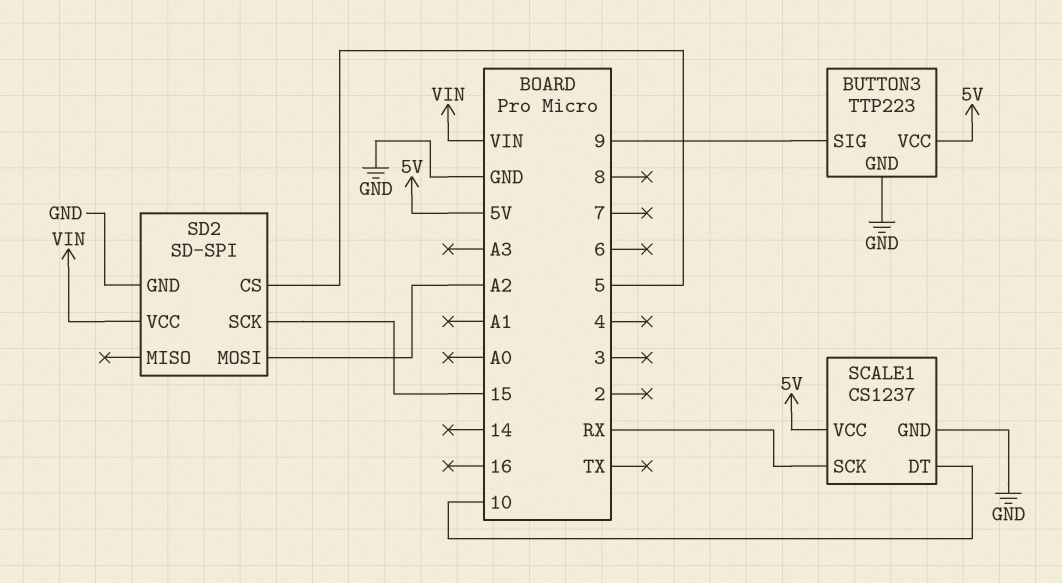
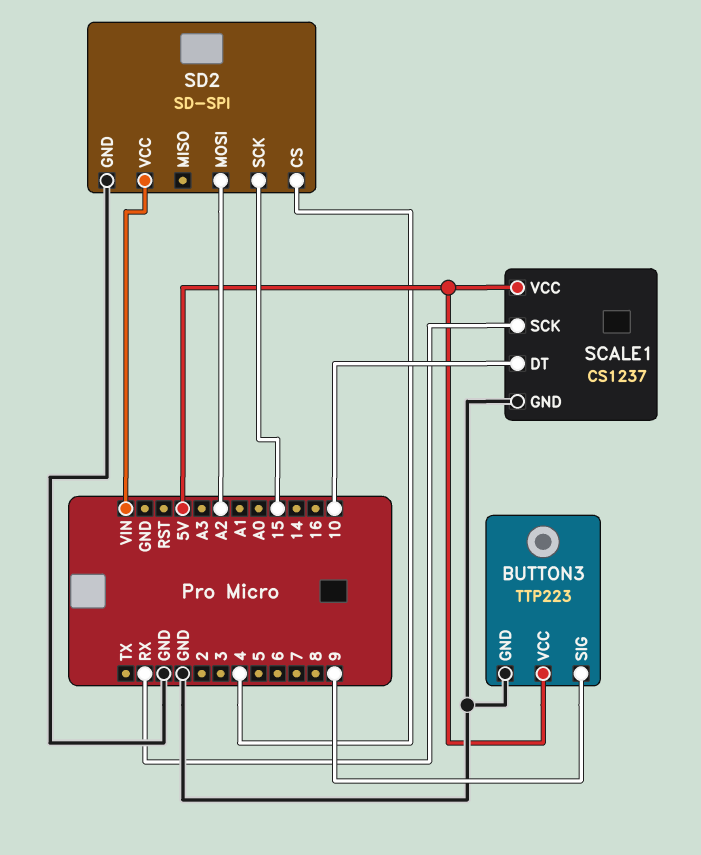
SD2 pin CS: 5 -> 4

